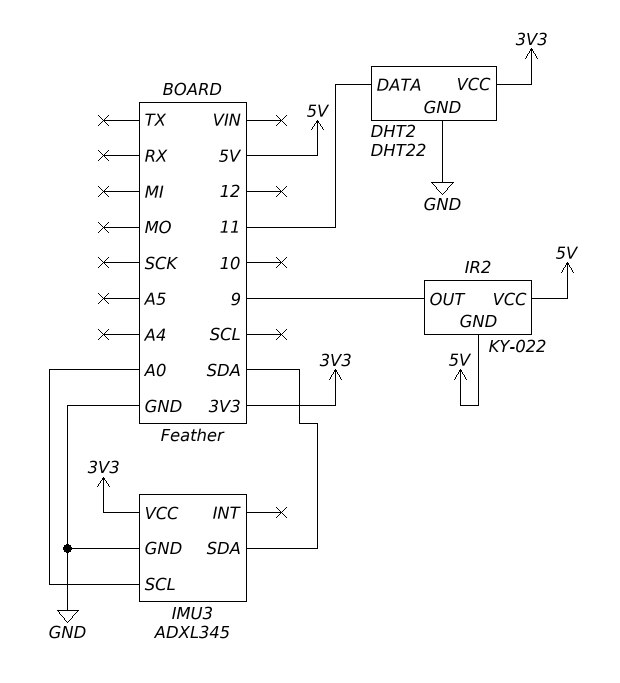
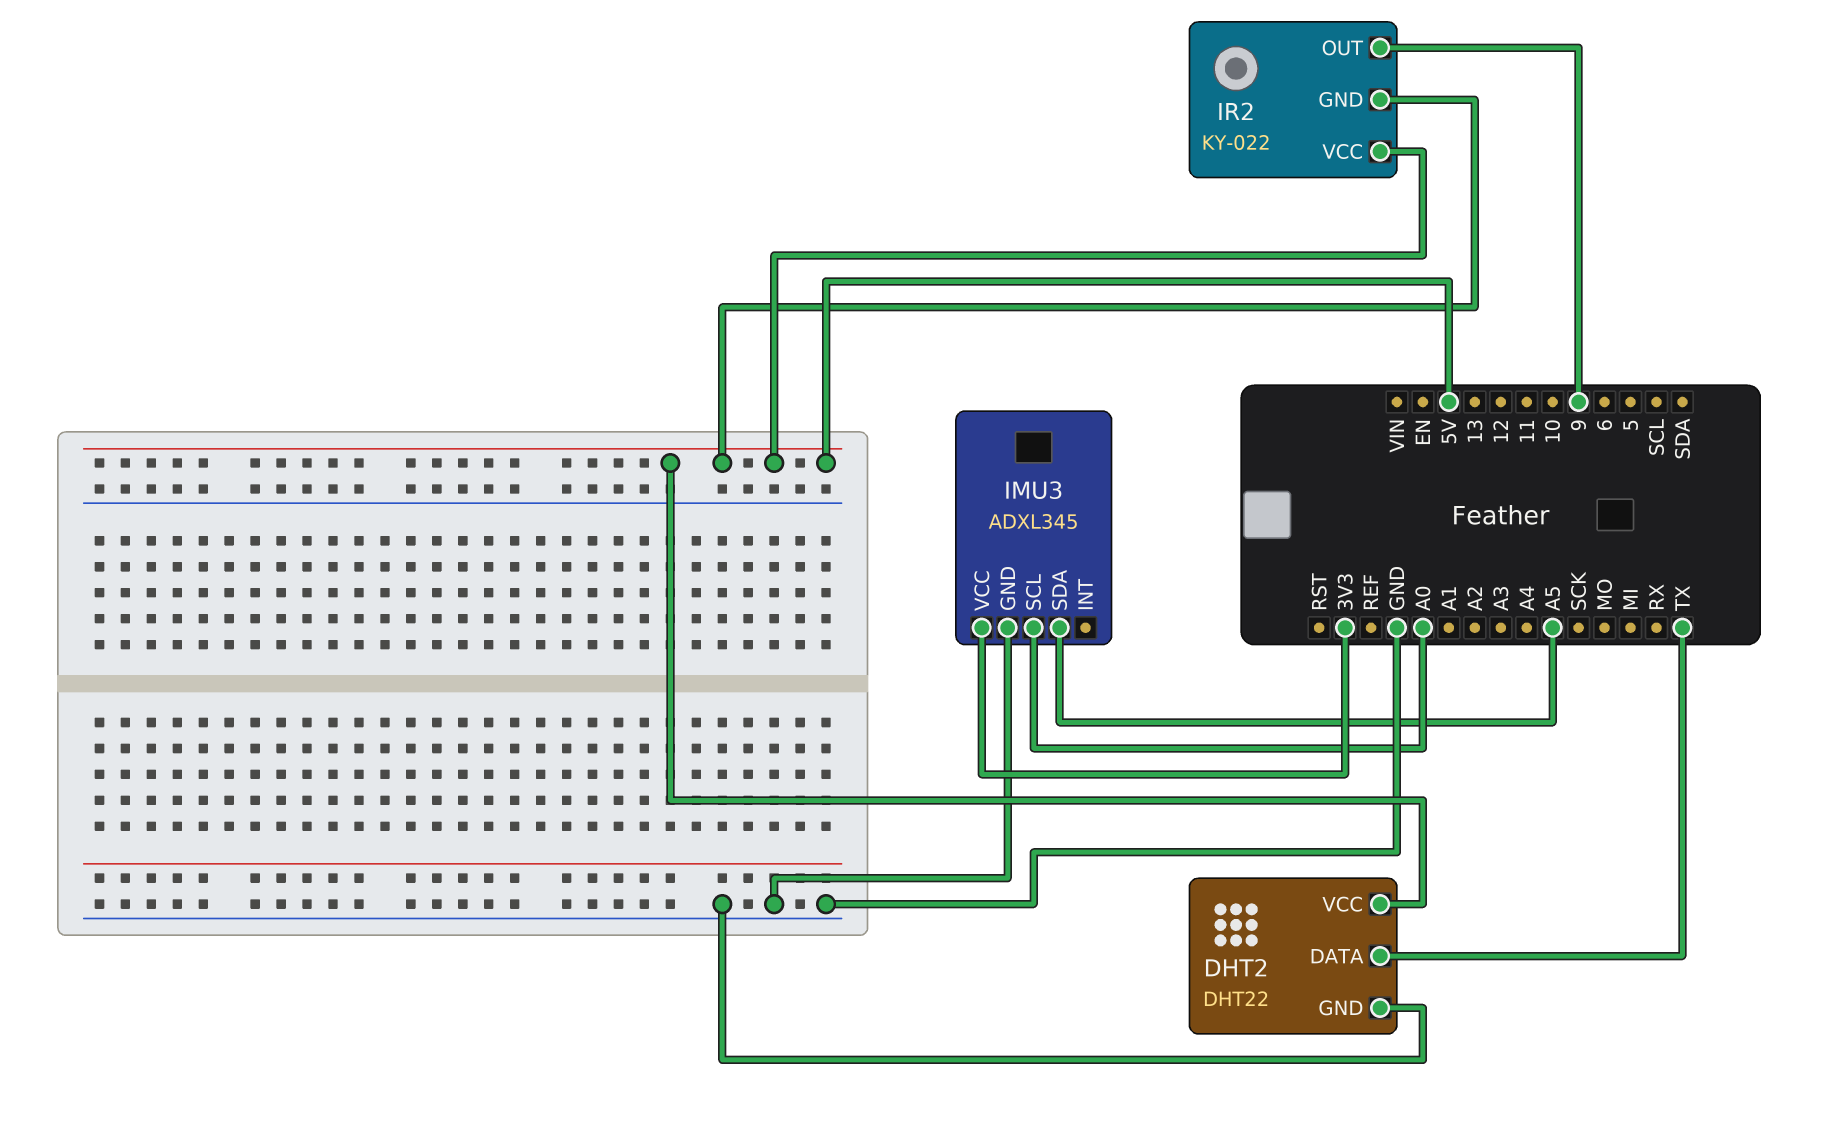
DHT2 pin DATA: 11 -> TX
DHT2 pin VCC: 3V3 -> 5V
IMU3 pin SDA: SDA -> A5

